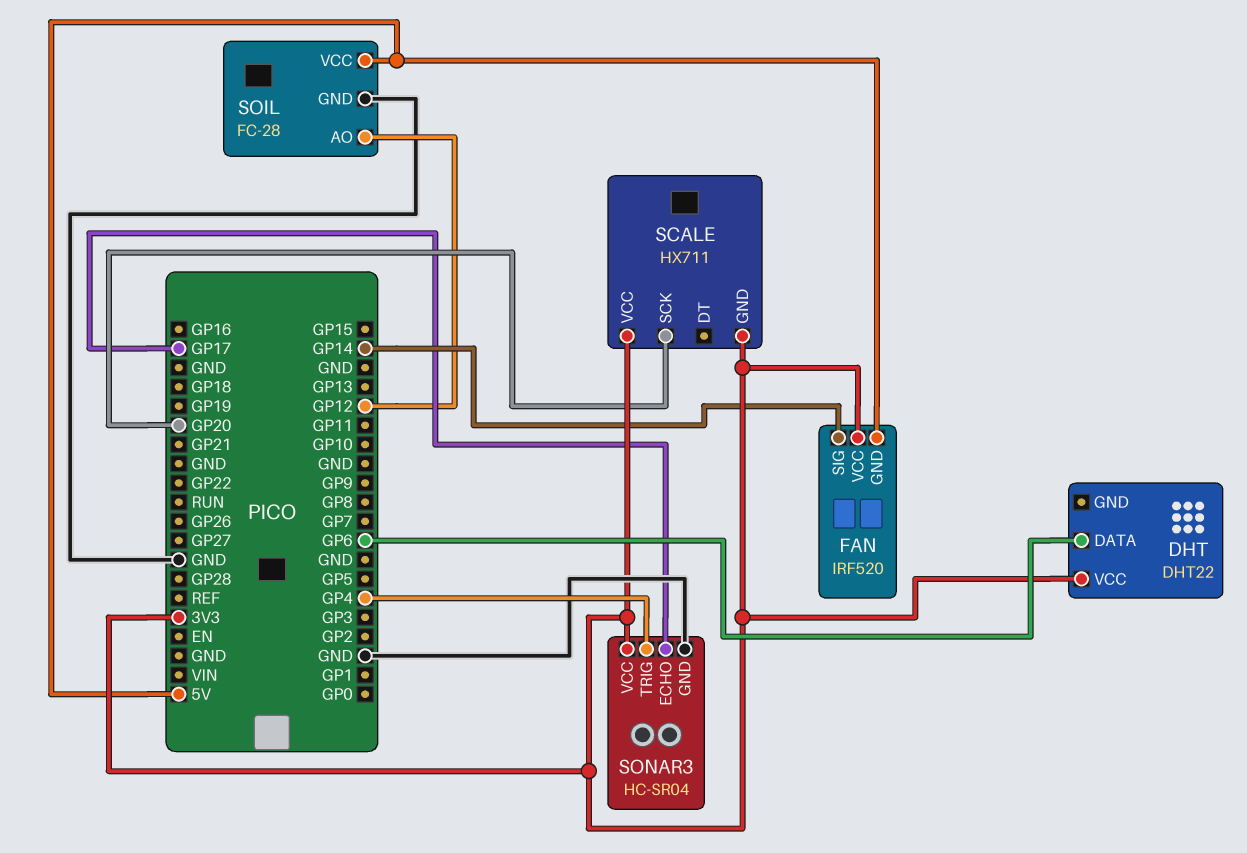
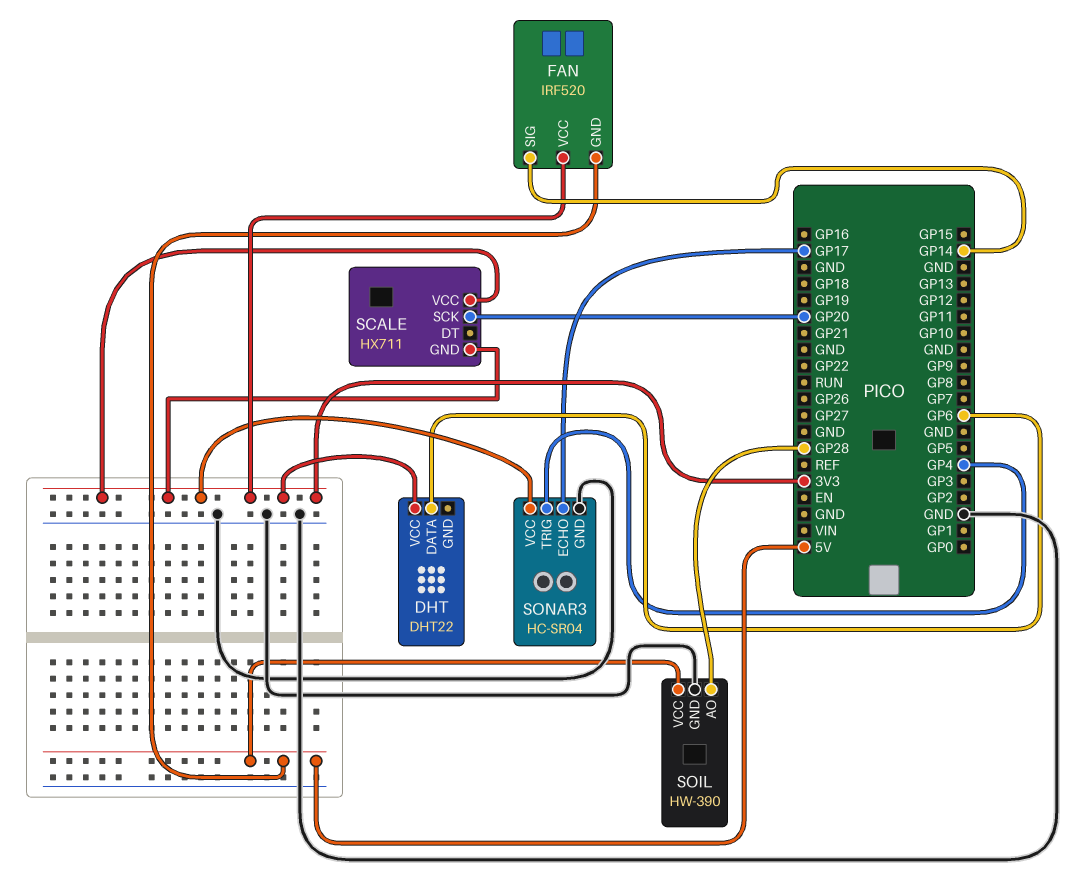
SOIL: FC-28 -> HW-390
SOIL pin AO: GP12 -> GP28

